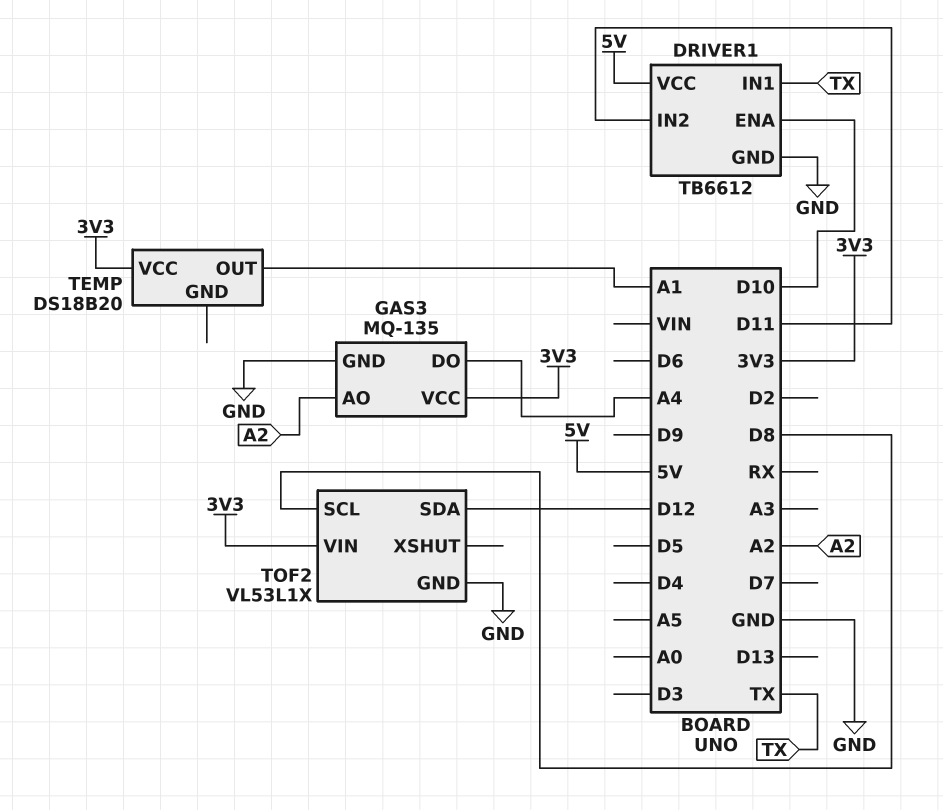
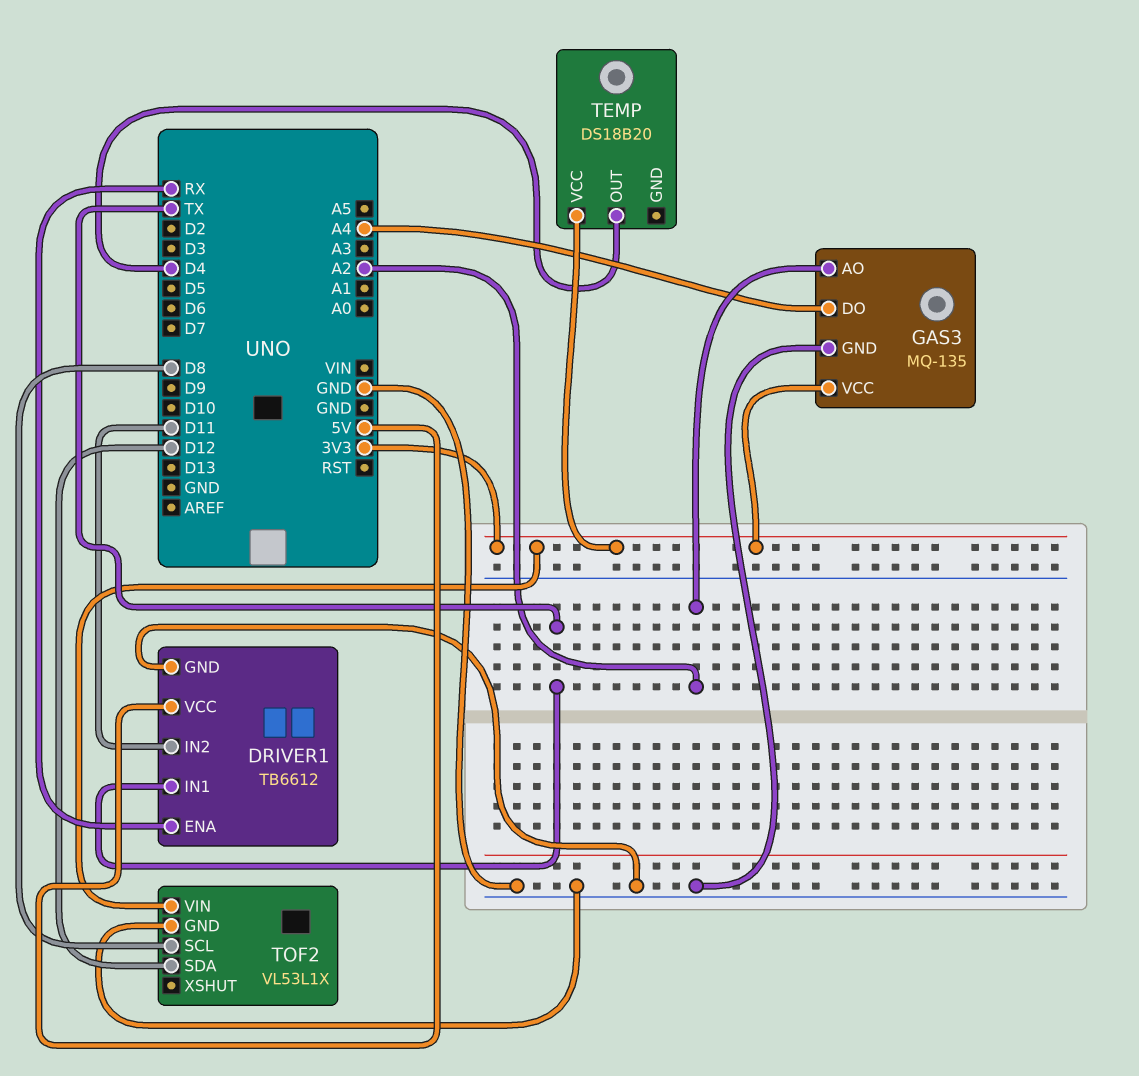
DRIVER1 pin ENA: D10 -> RX
TEMP pin OUT: A1 -> D4

